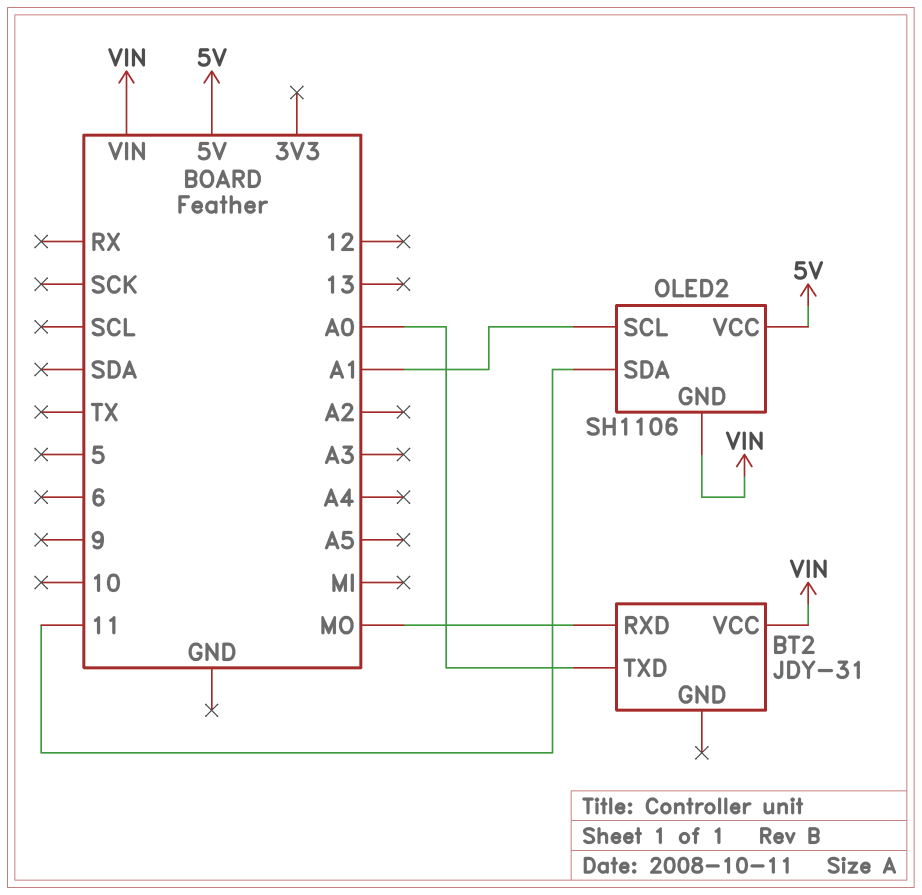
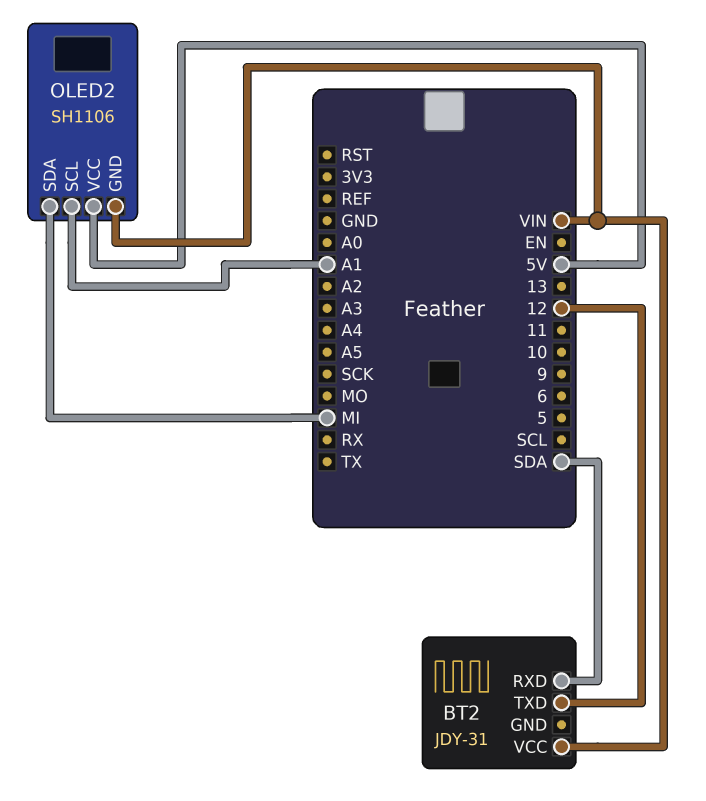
BT2 pin RXD: MO -> SDA
BT2 pin TXD: A0 -> 12
OLED2 pin SDA: 11 -> MI

